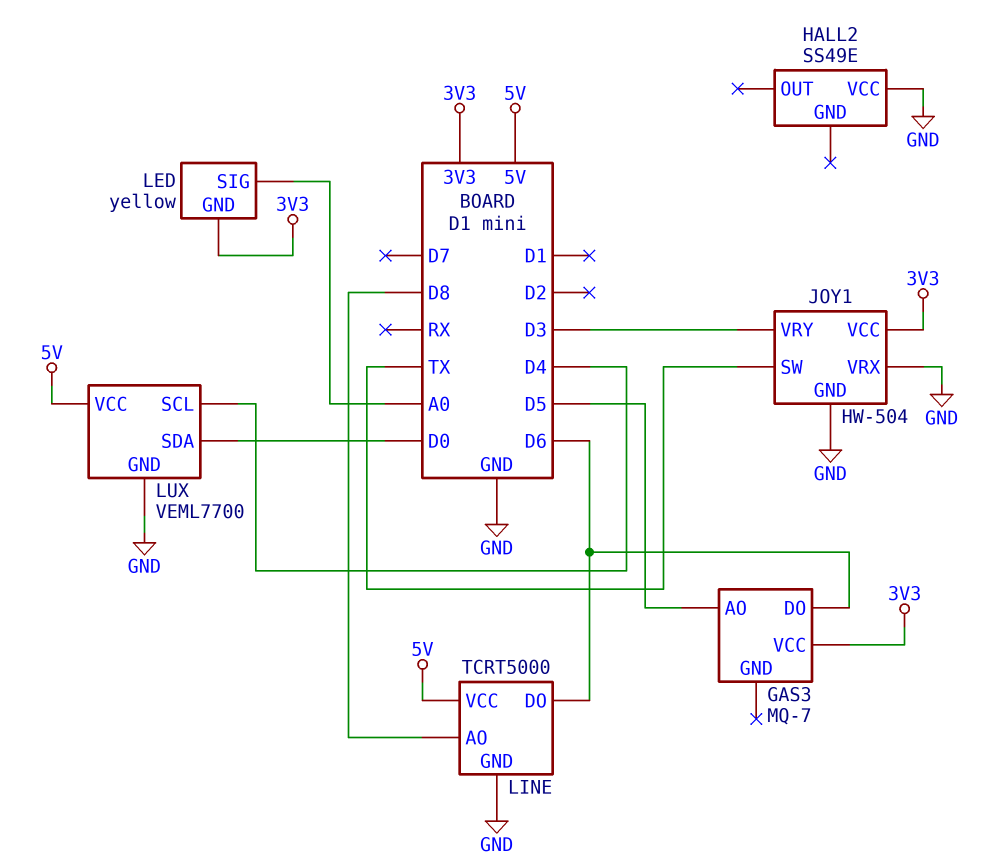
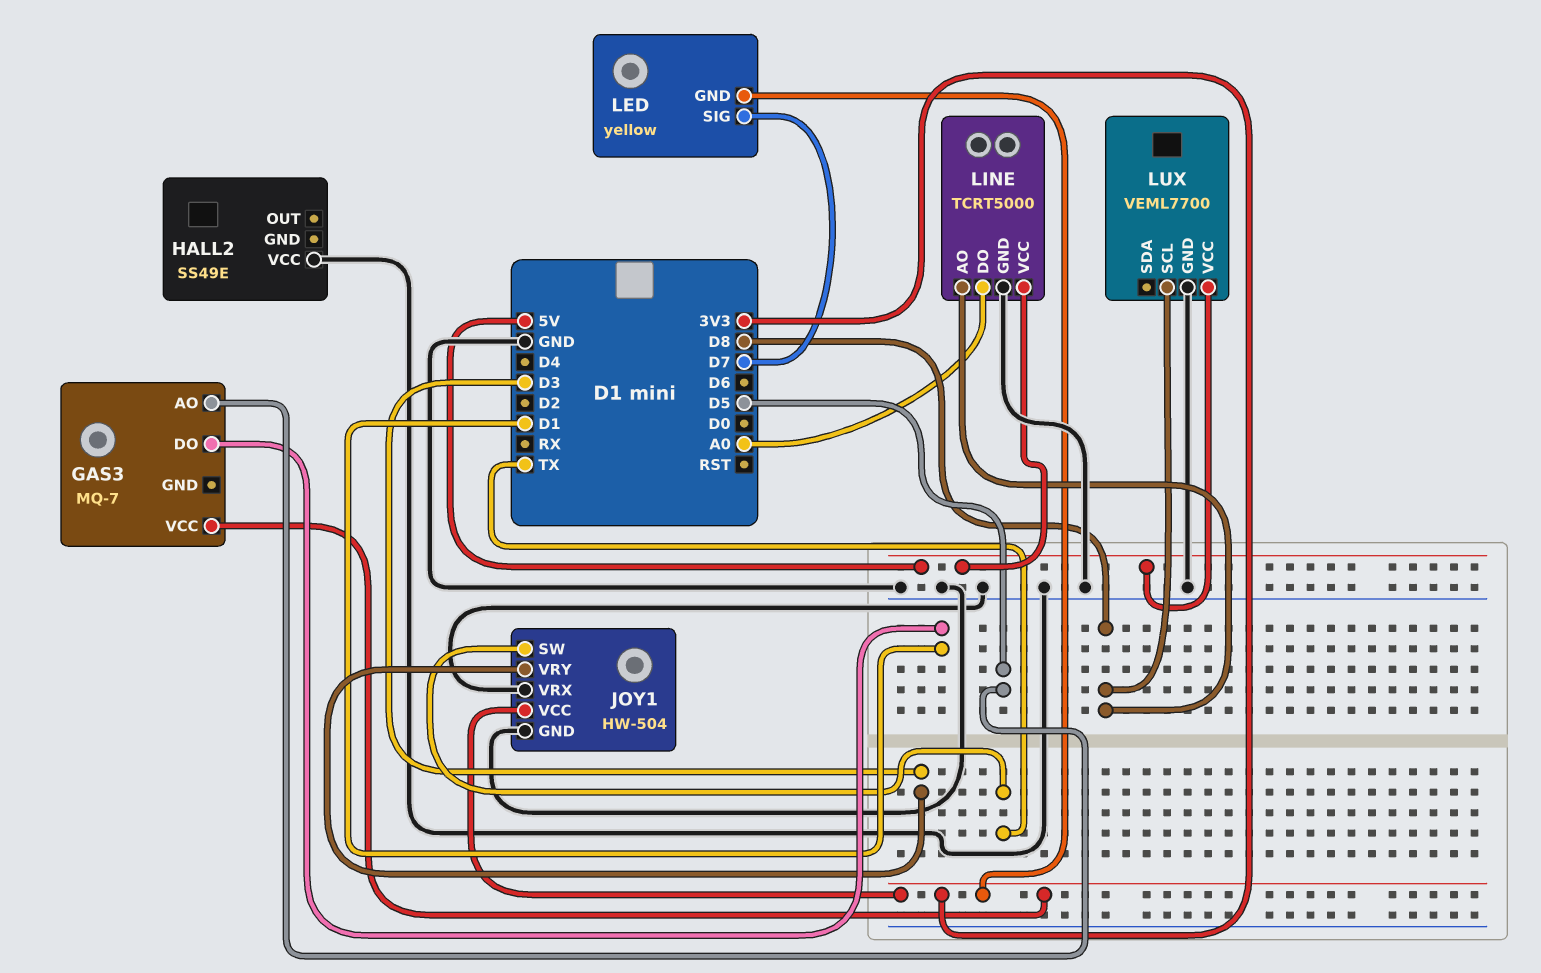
GAS3 pin DO: D6 -> D1
LED pin SIG: A0 -> D7
LINE pin DO: D6 -> A0
LUX pin SCL: D4 -> D8
LUX pin SDA: D0 -> none

